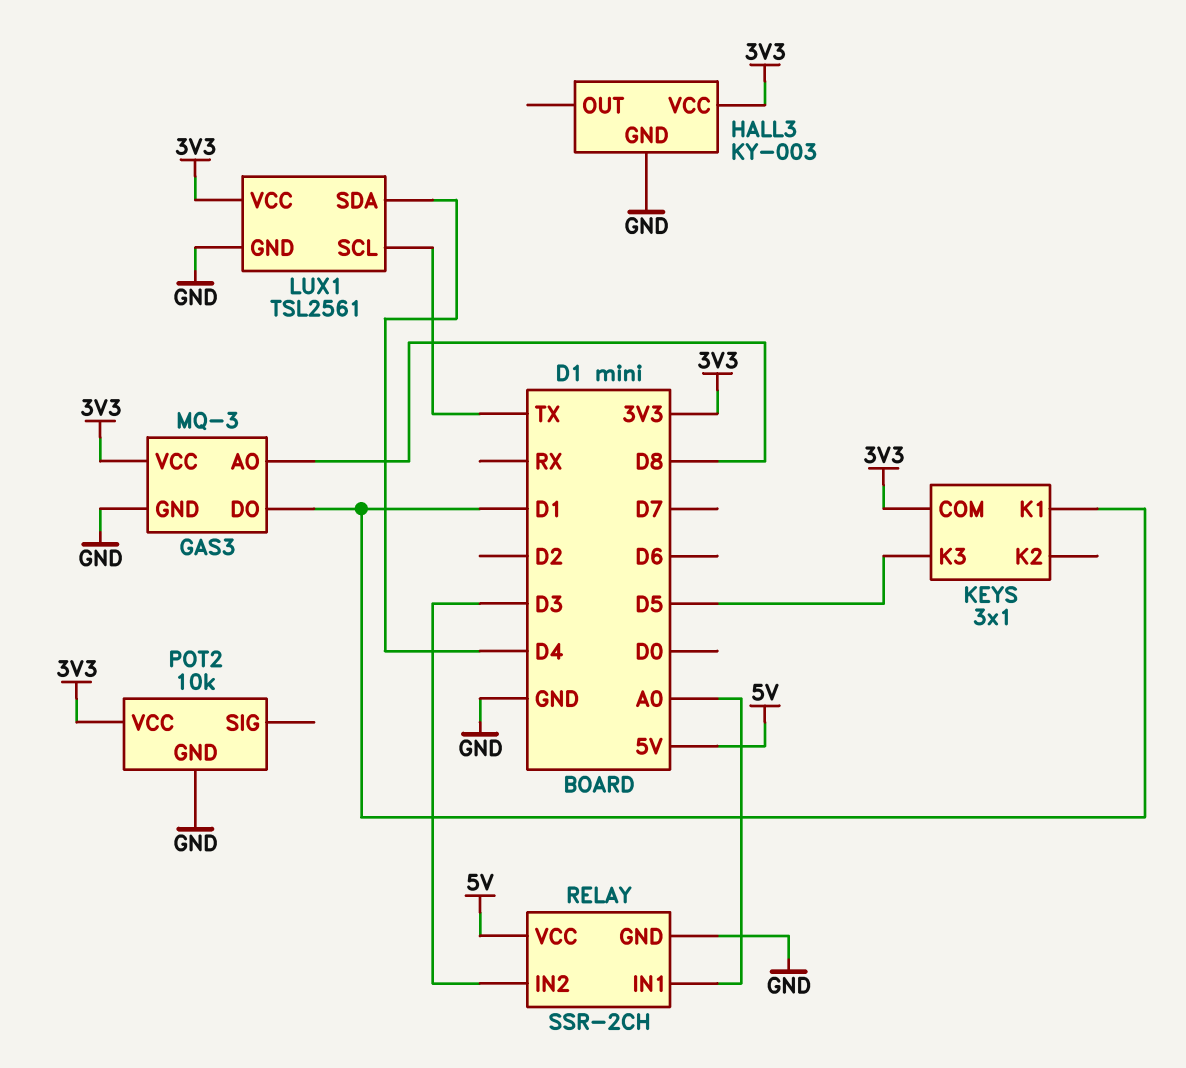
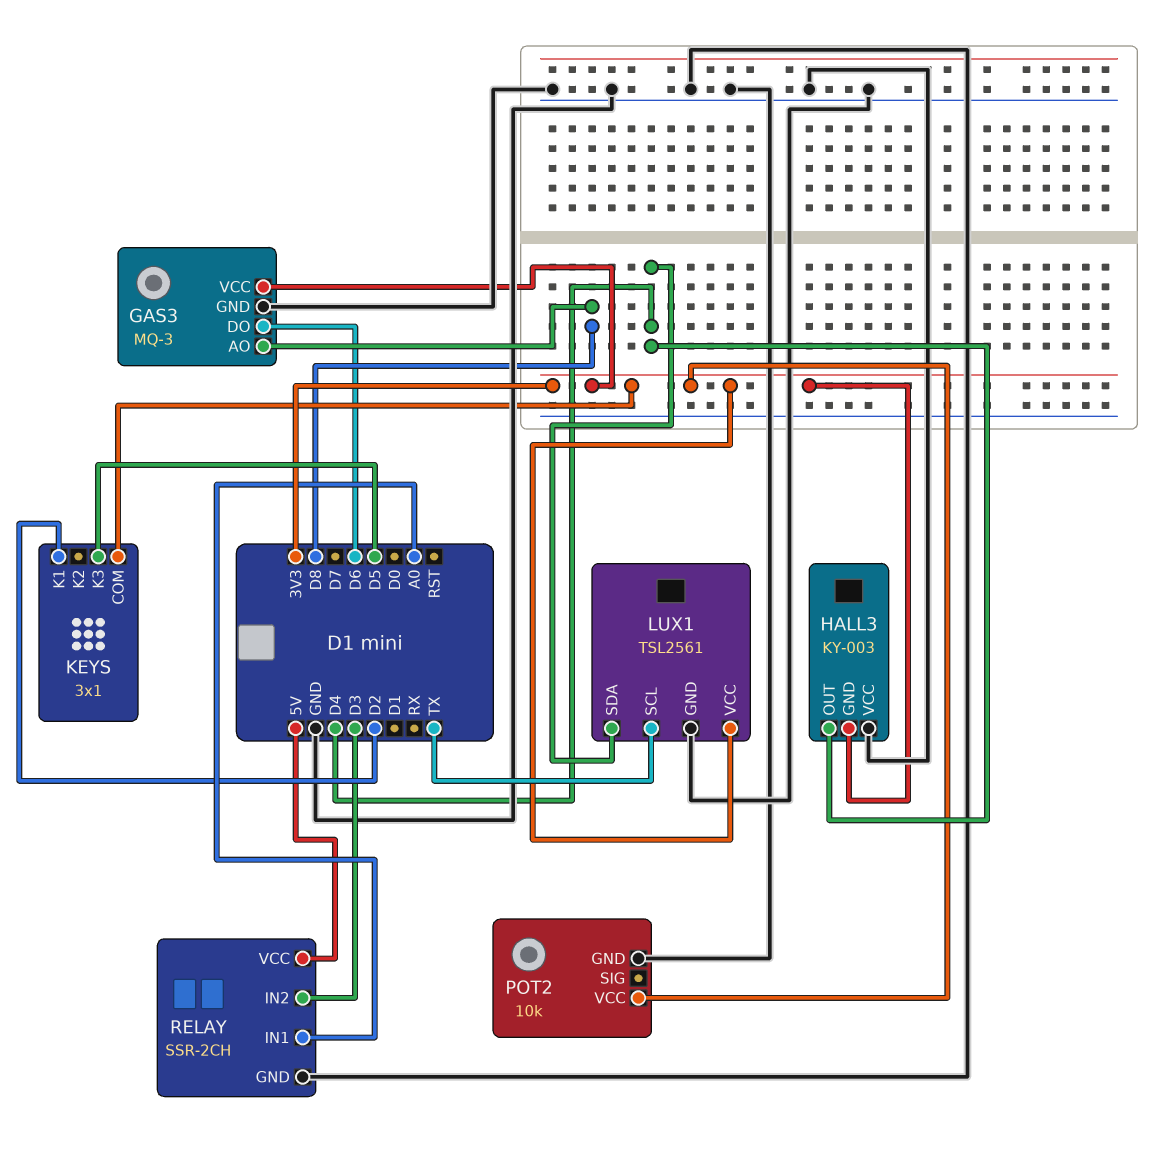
GAS3 pin DO: D1 -> D6
HALL3 pin GND: GND -> 3V3
HALL3 pin OUT: none -> D4
HALL3 pin VCC: 3V3 -> GND
KEYS pin K1: D1 -> D2

